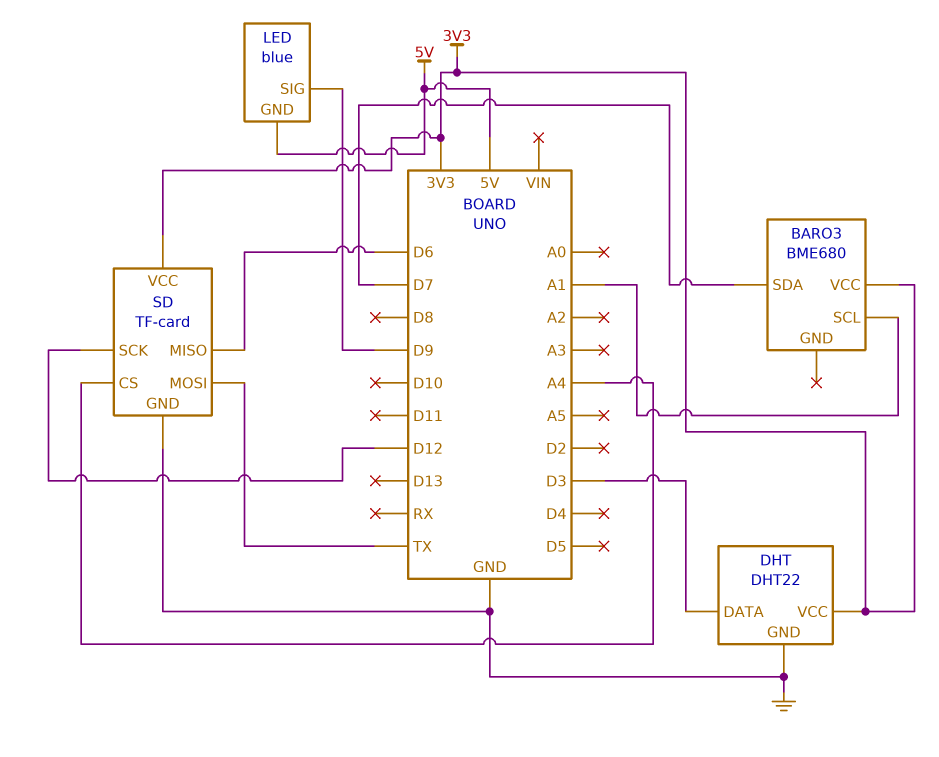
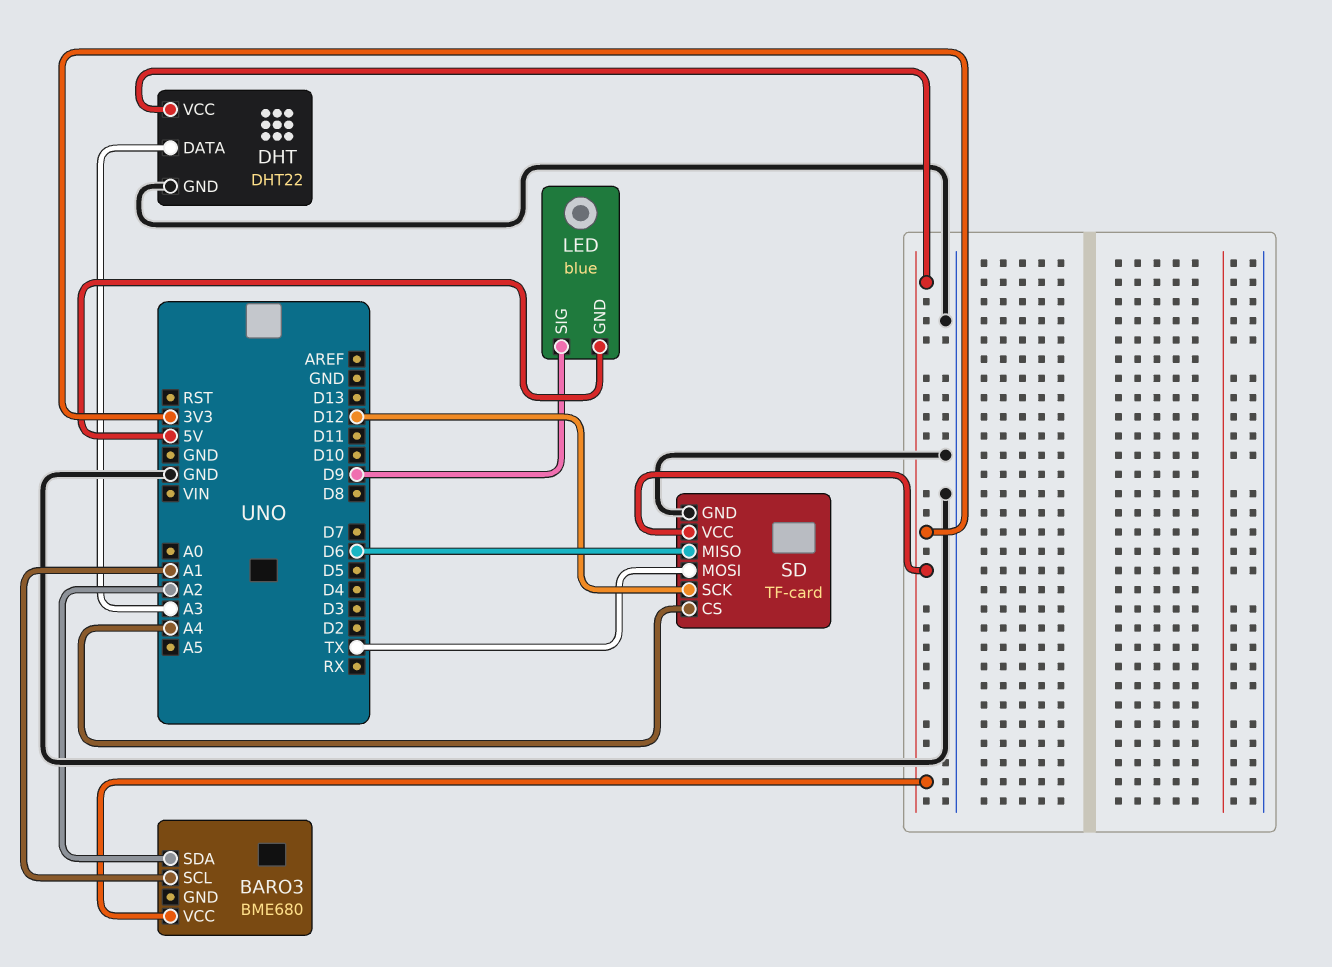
BARO3 pin SDA: D7 -> A2
DHT pin DATA: D3 -> A3

